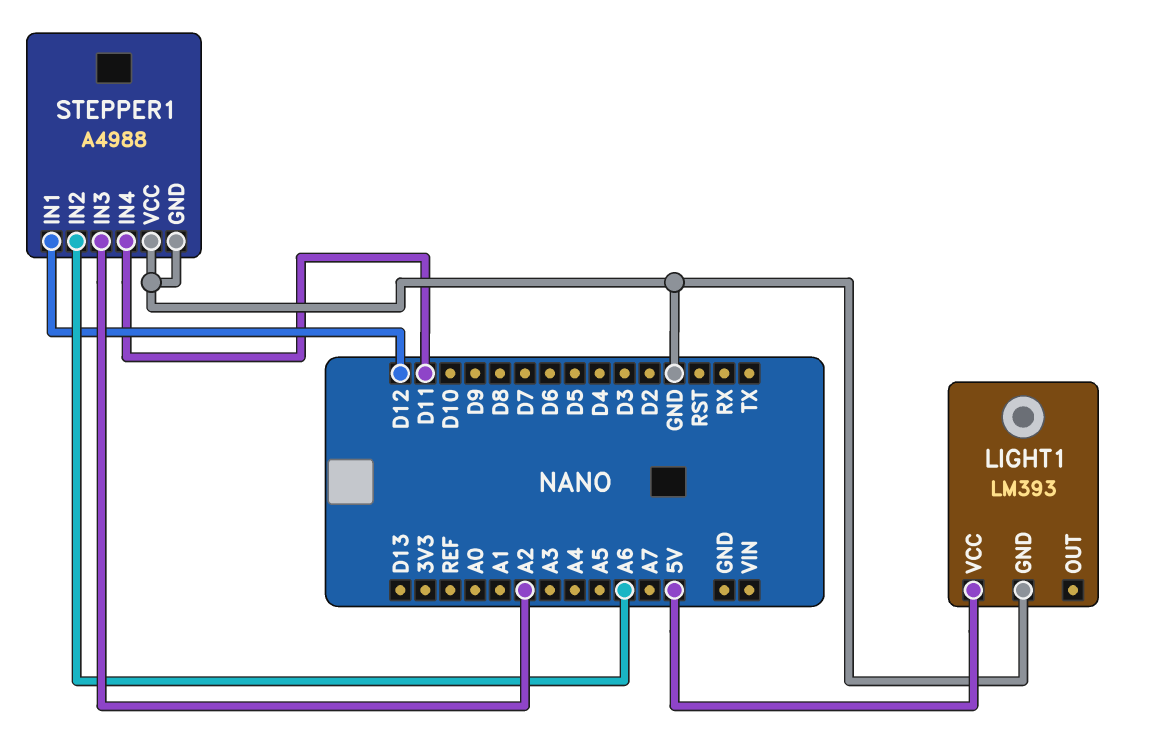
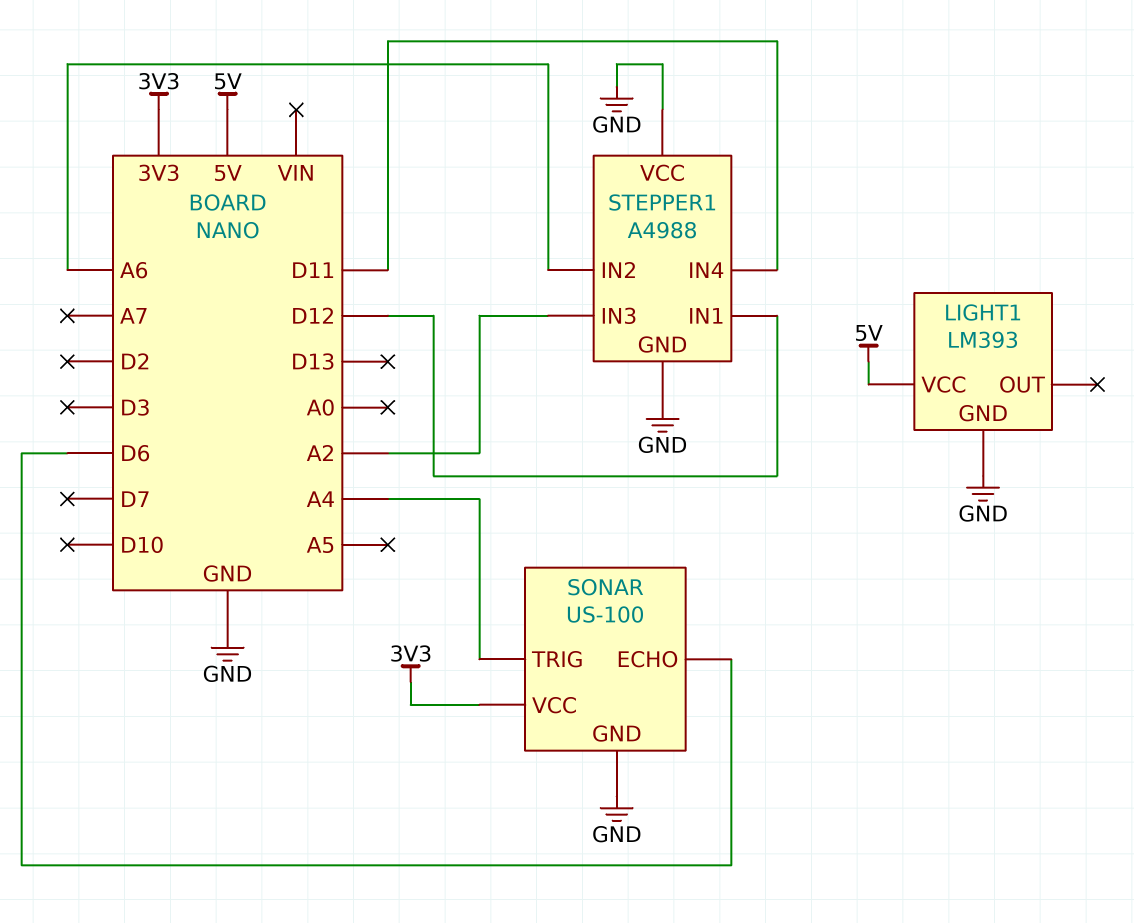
SONAR: none -> US-100
SONAR pin ECHO: none -> D6
SONAR pin GND: none -> GND
SONAR pin TRIG: none -> A4
SONAR pin VCC: none -> 3V3

